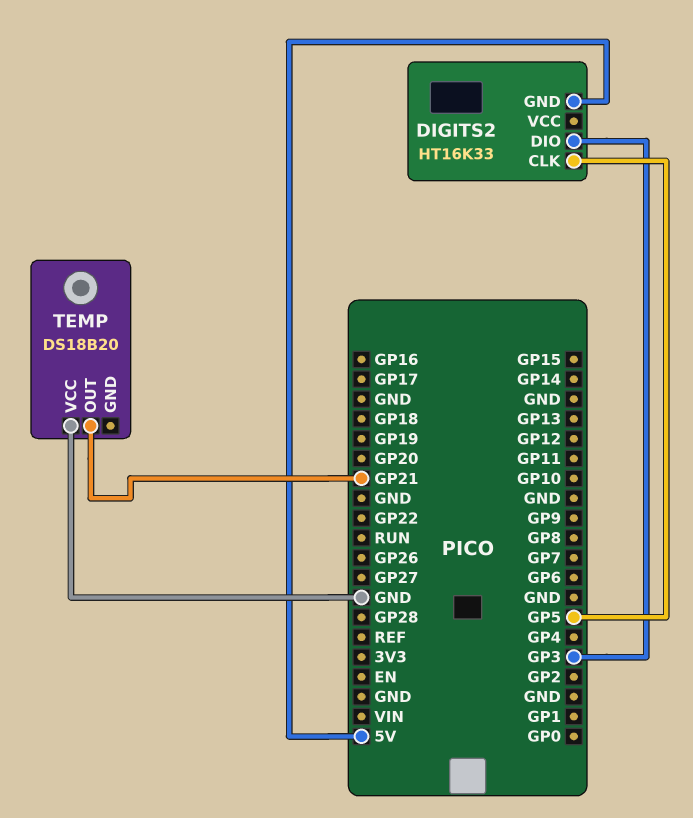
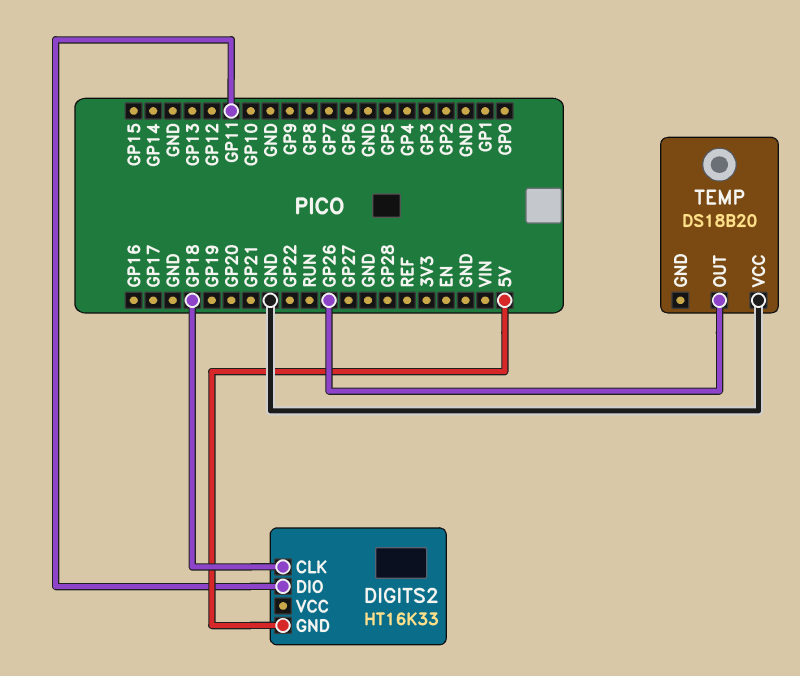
DIGITS2 pin CLK: GP5 -> GP18
DIGITS2 pin DIO: GP3 -> GP11
TEMP pin OUT: GP21 -> GP26

